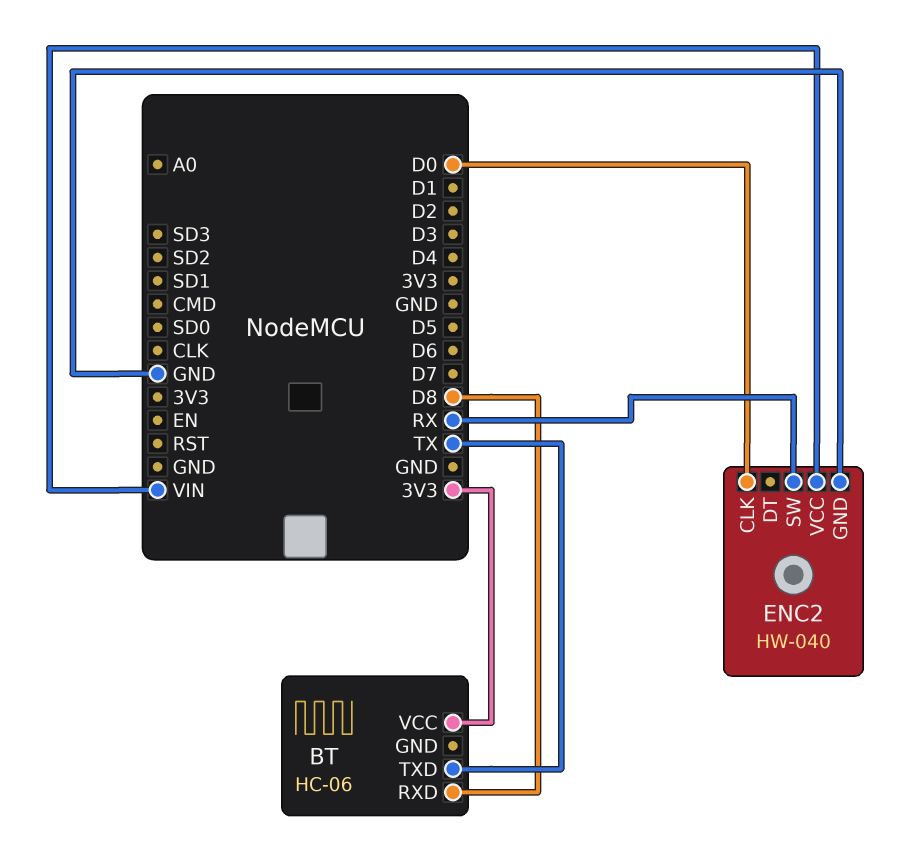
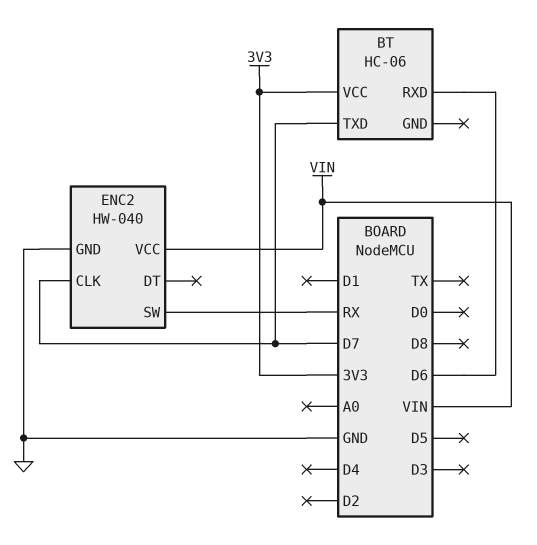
BT pin RXD: D8 -> D6
BT pin TXD: TX -> D7
ENC2 pin CLK: D0 -> D7

